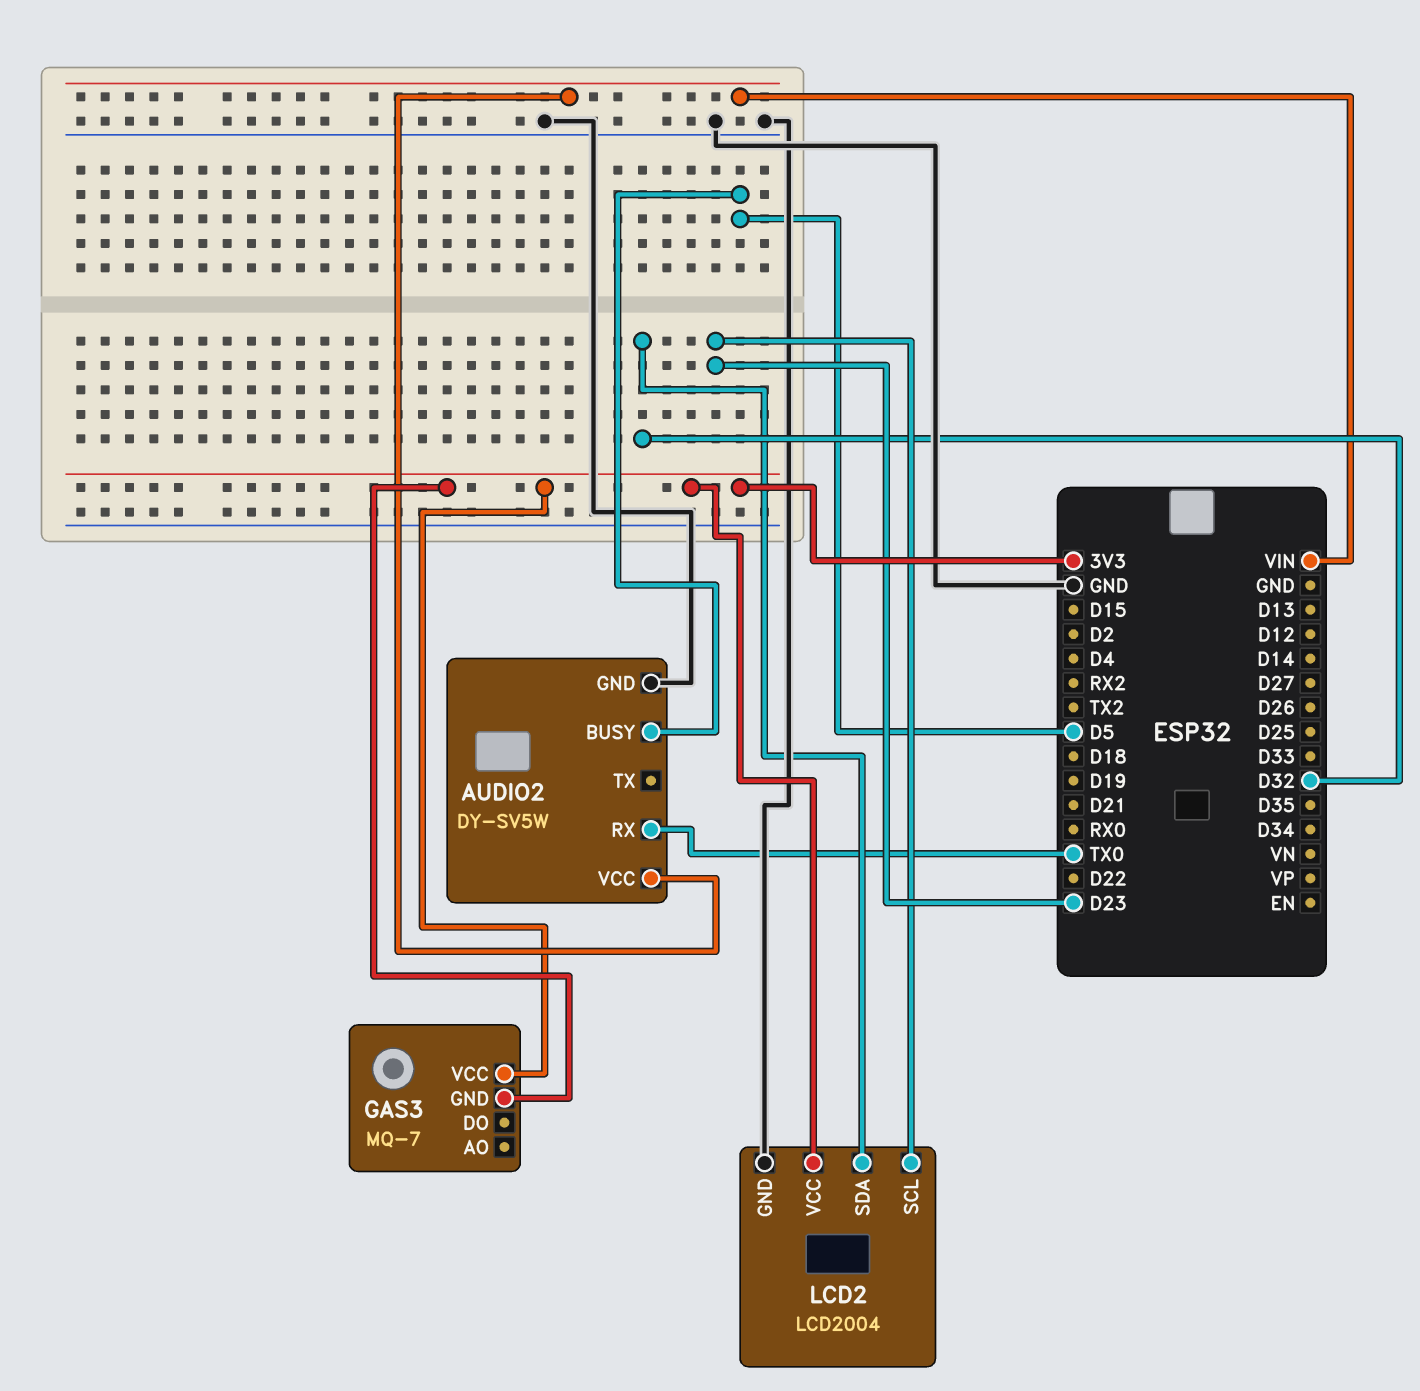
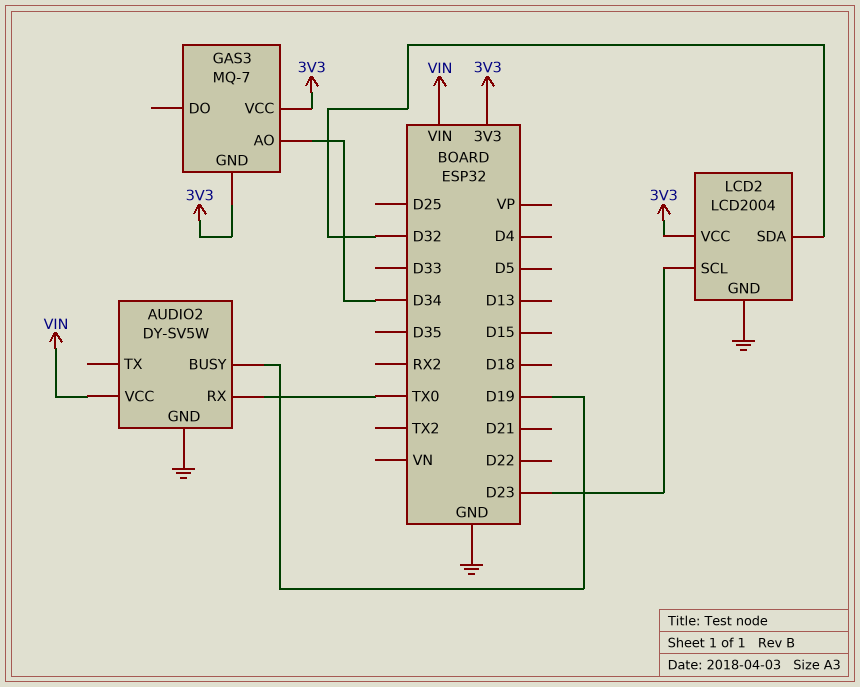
AUDIO2 pin BUSY: D5 -> D19
GAS3 pin AO: none -> D34

